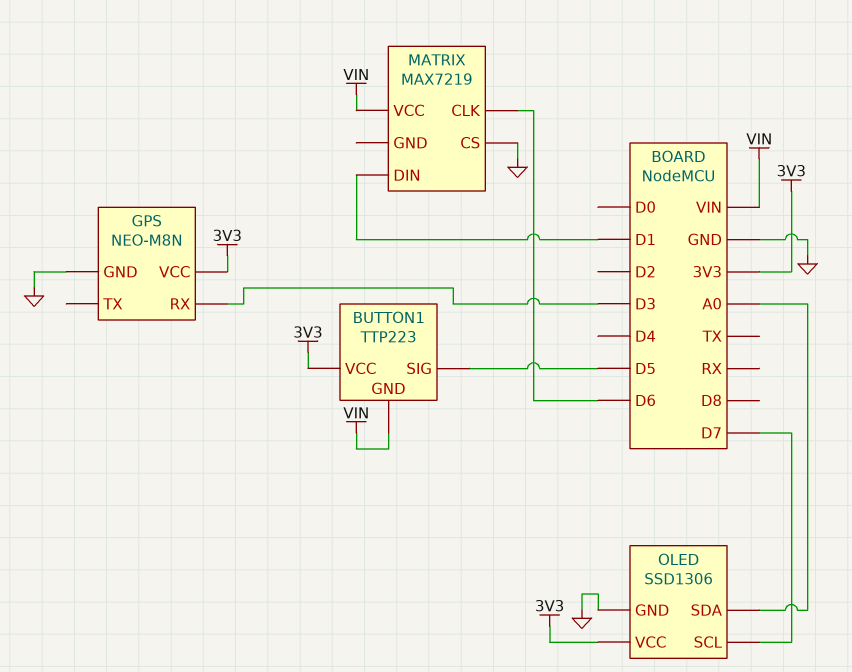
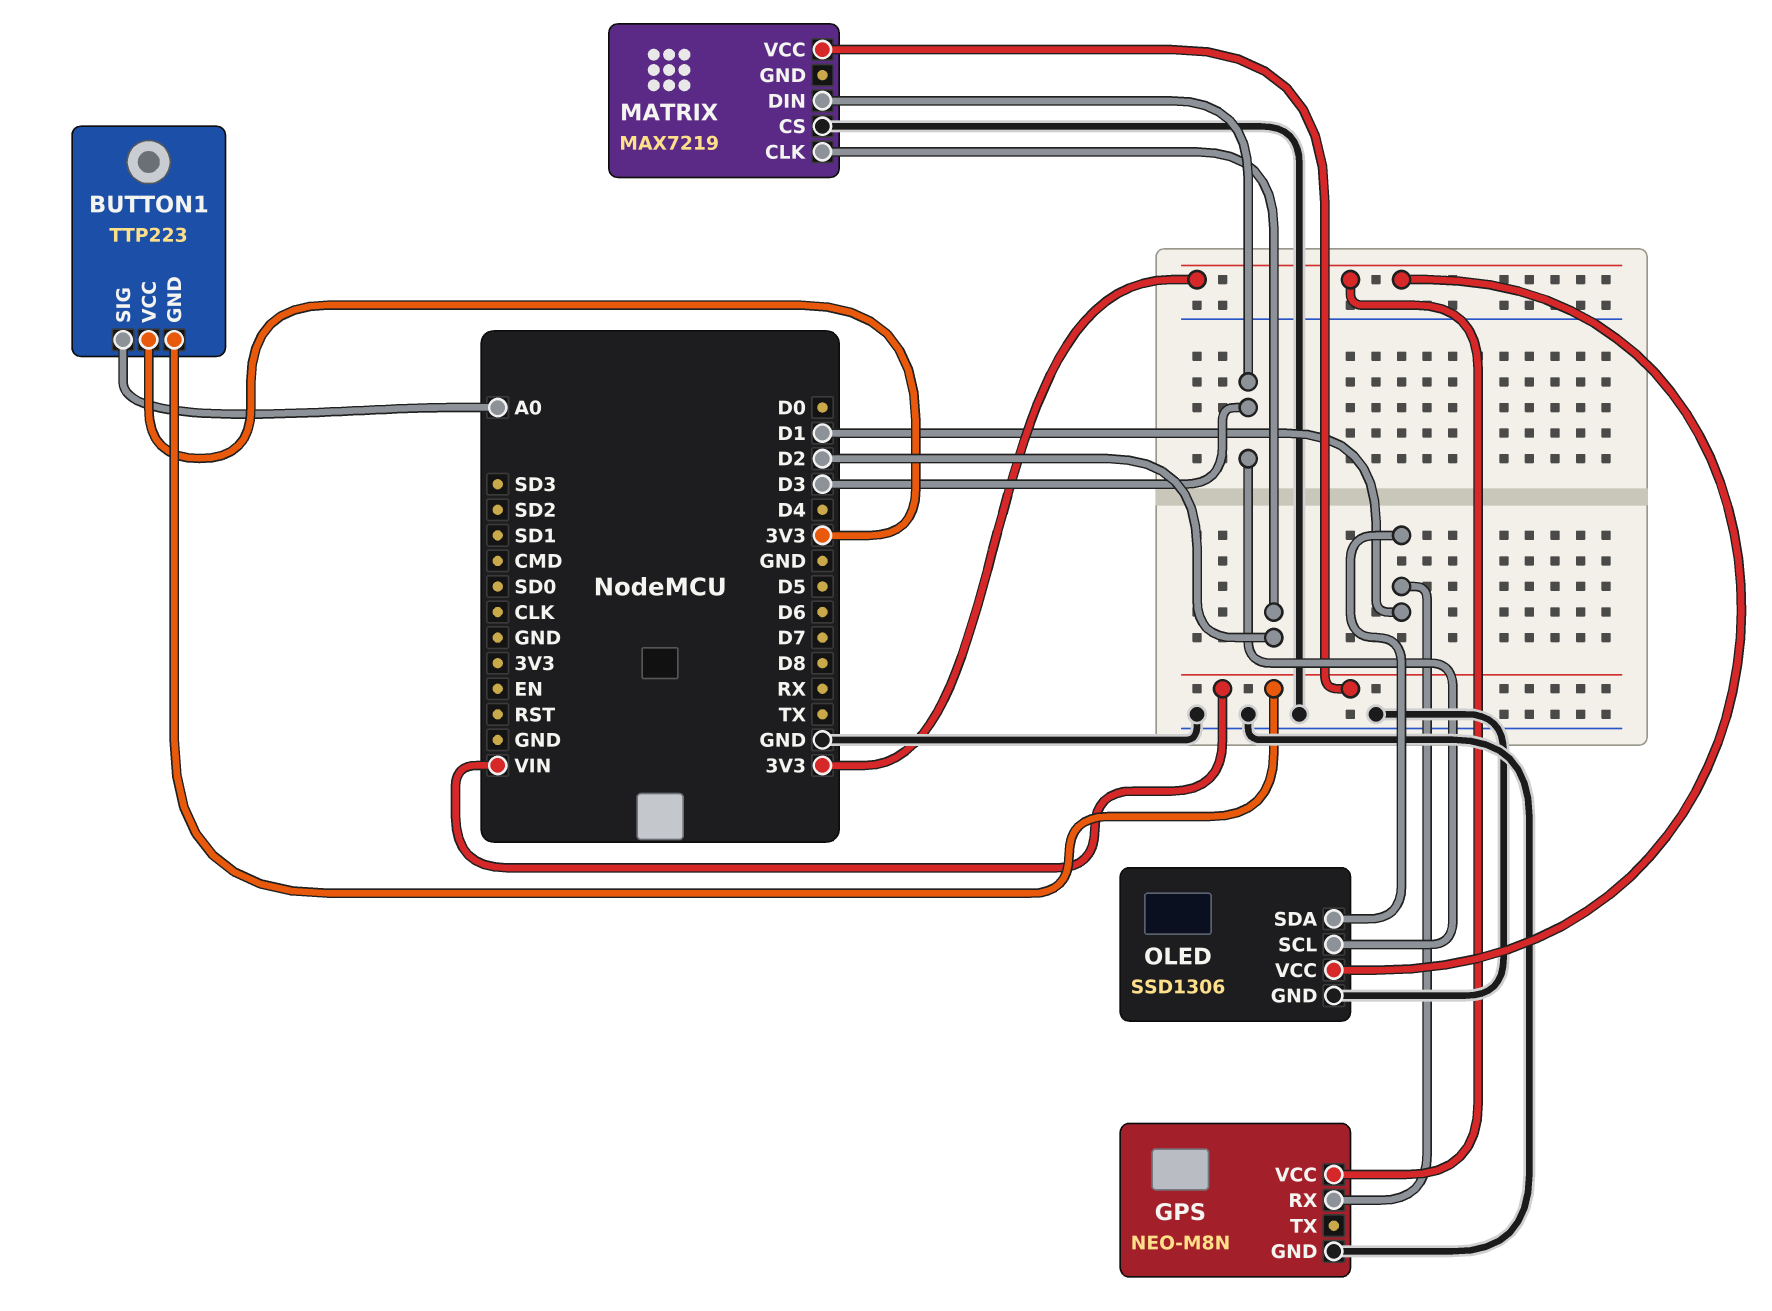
BUTTON1 pin SIG: D5 -> A0
GPS pin RX: D3 -> D1
MATRIX pin CLK: D6 -> D2
MATRIX pin DIN: D1 -> D3
OLED pin SCL: D7 -> D3
OLED pin SDA: A0 -> D1

